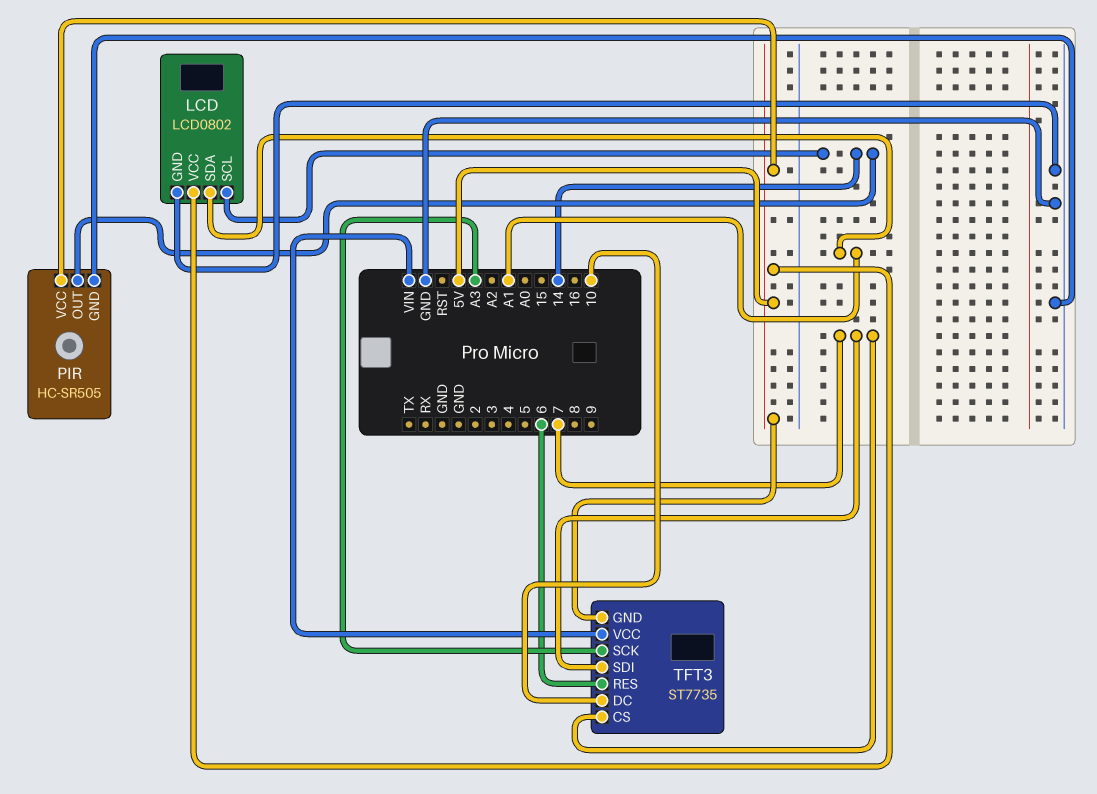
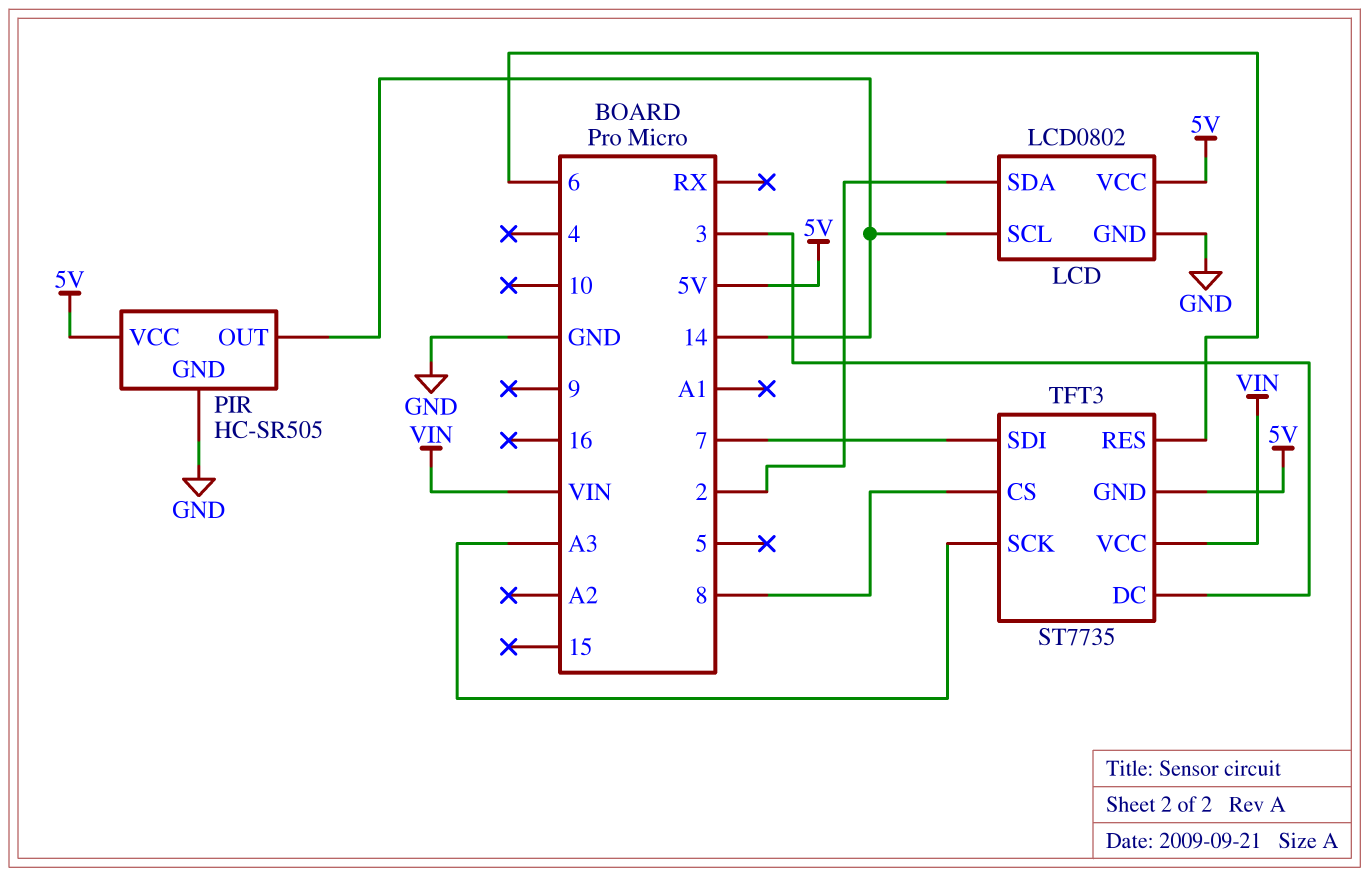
LCD pin SDA: A1 -> 2
TFT3 pin CS: 7 -> 8
TFT3 pin DC: 10 -> 3

